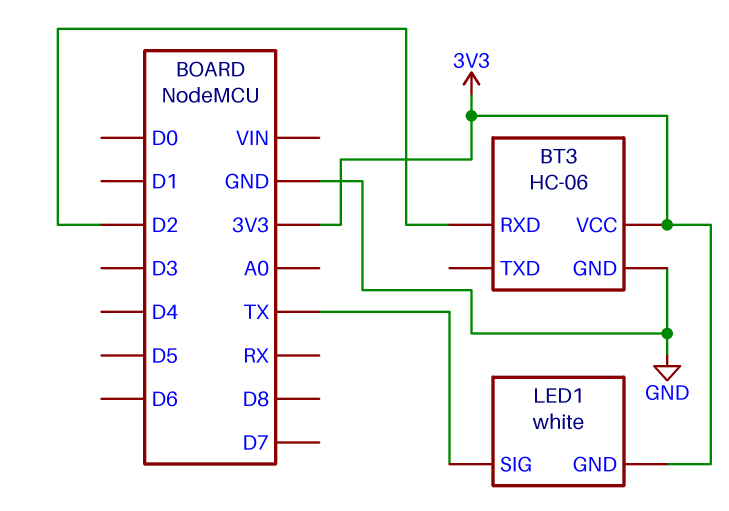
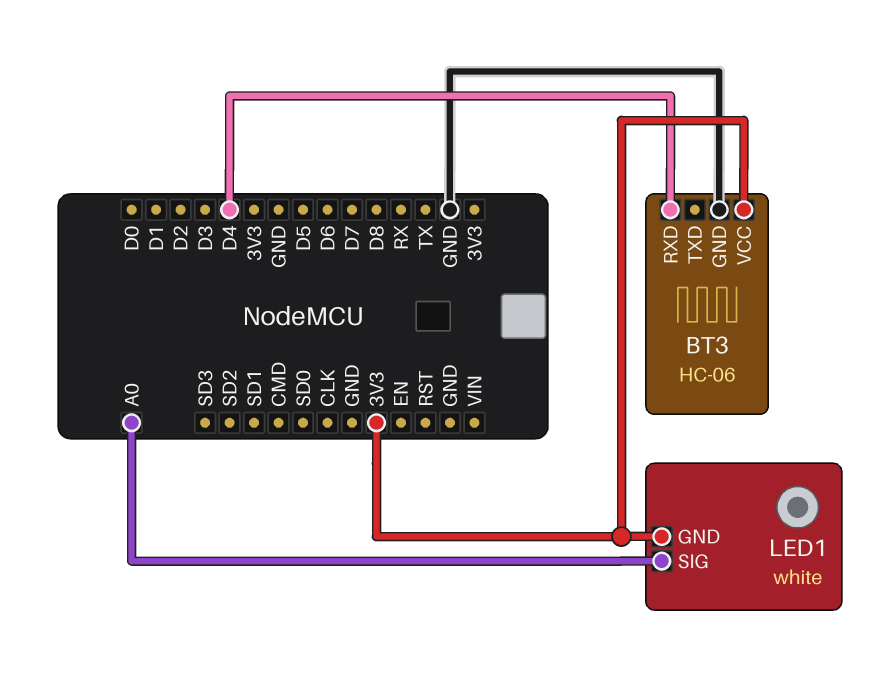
BT3 pin RXD: D2 -> D4
LED1 pin SIG: TX -> A0

